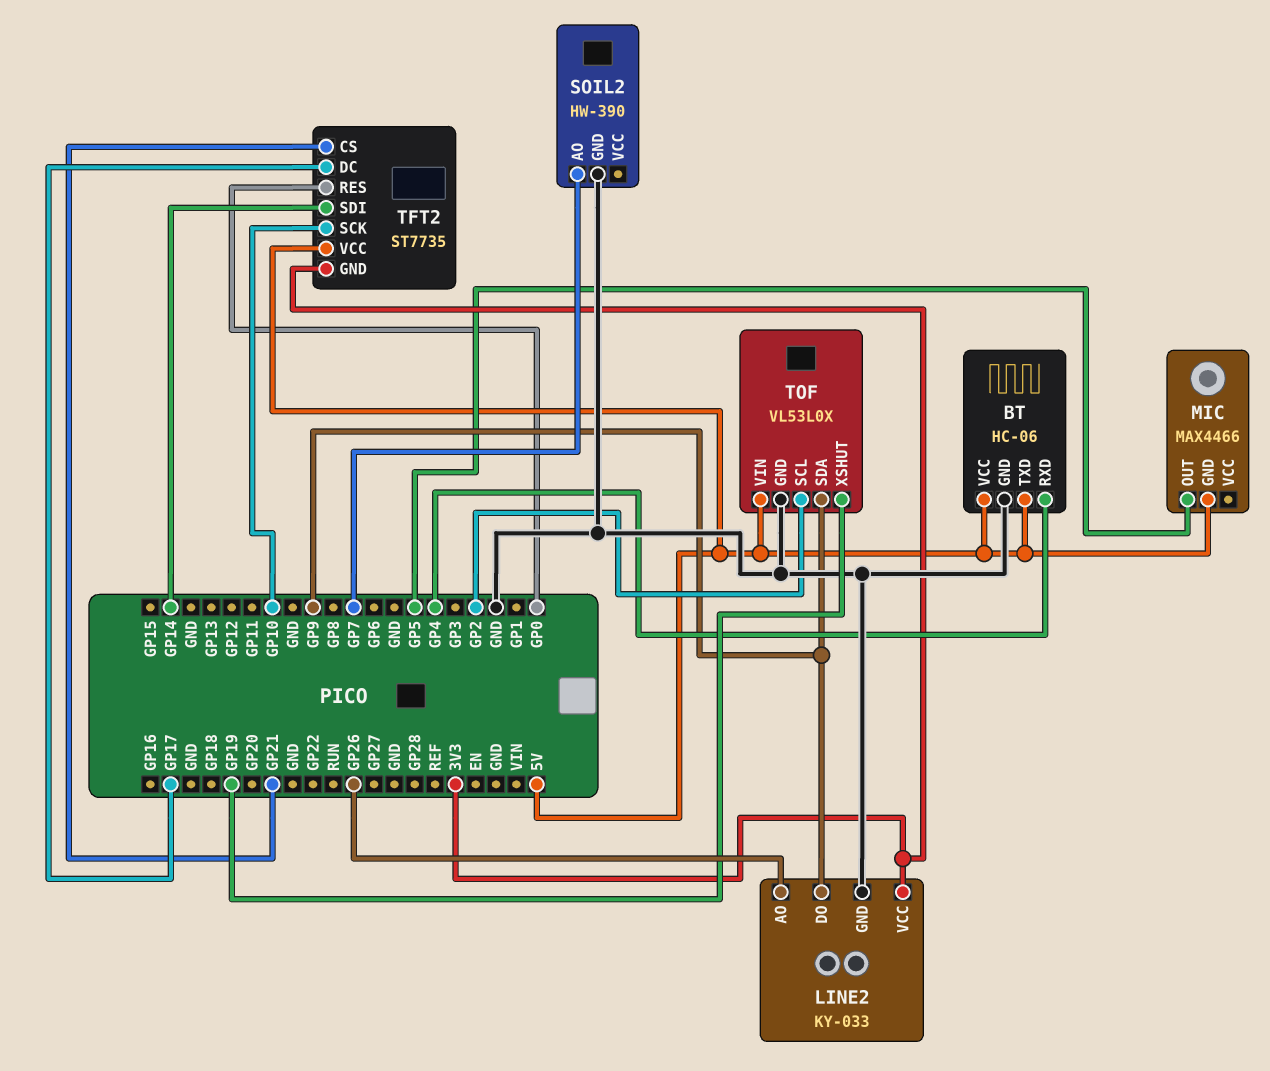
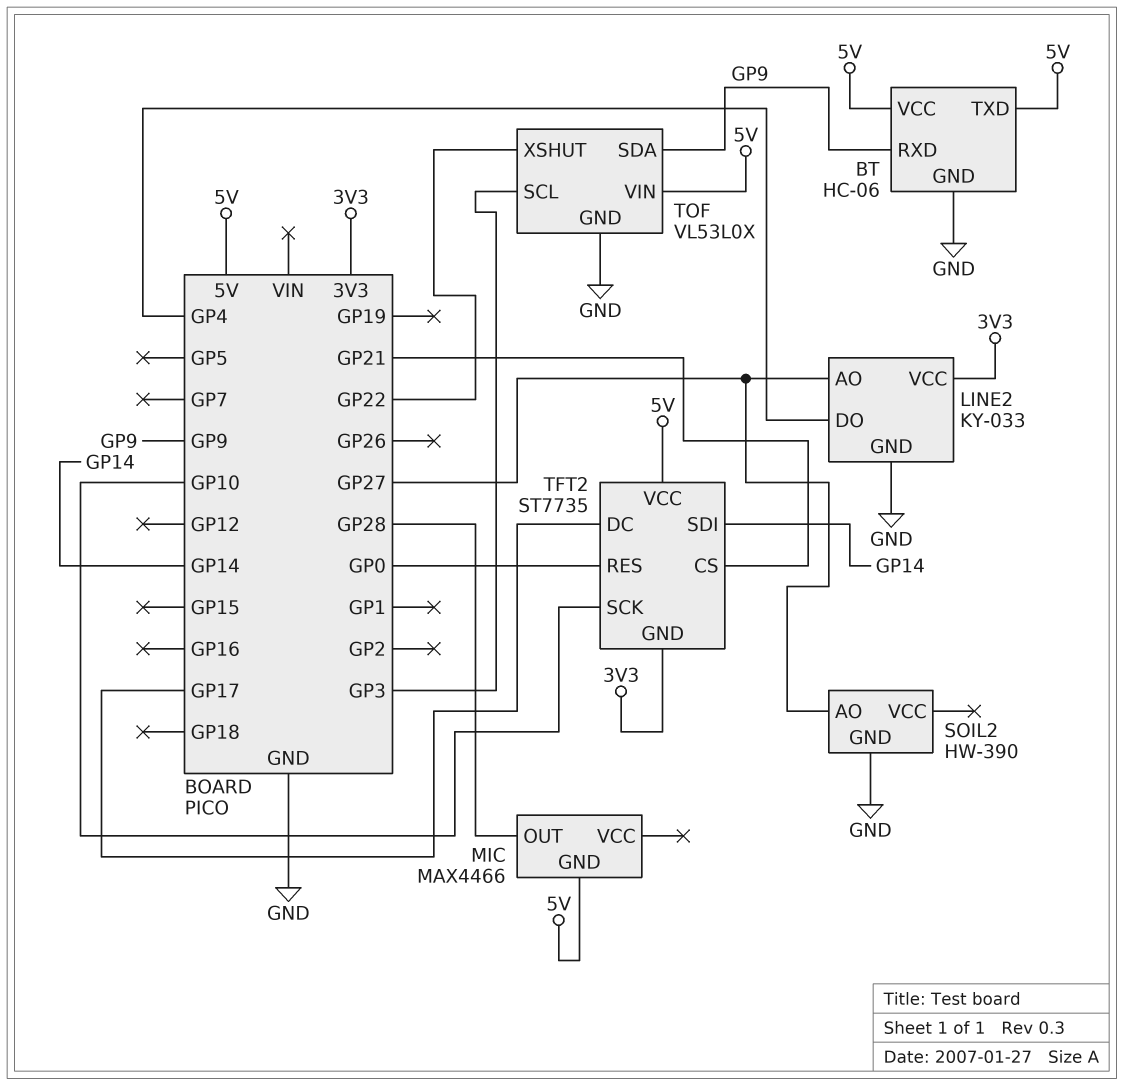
BT pin RXD: GP4 -> GP9
LINE2 pin AO: GP26 -> GP27
LINE2 pin DO: GP9 -> GP4
MIC pin OUT: GP5 -> GP28
SOIL2 pin AO: GP7 -> GP27
TOF pin SCL: GP2 -> GP3
TOF pin XSHUT: GP19 -> GP22

